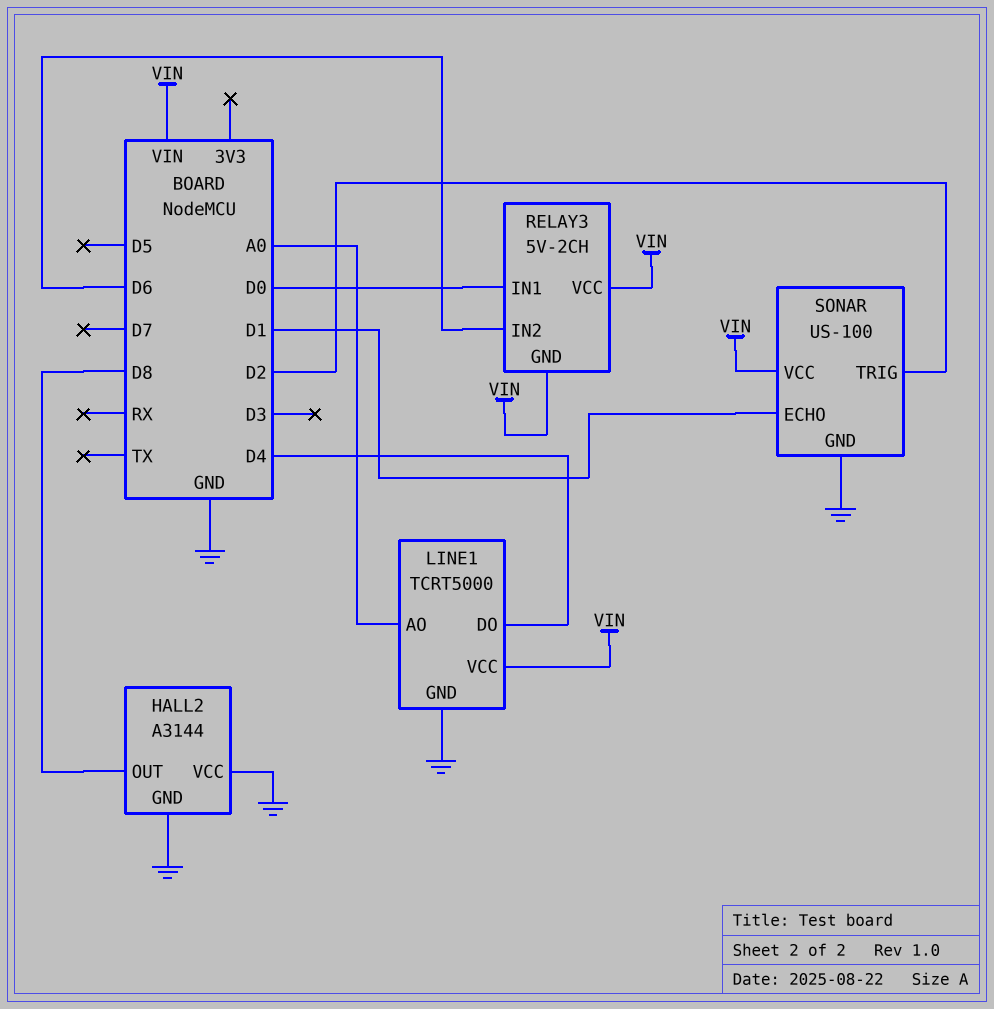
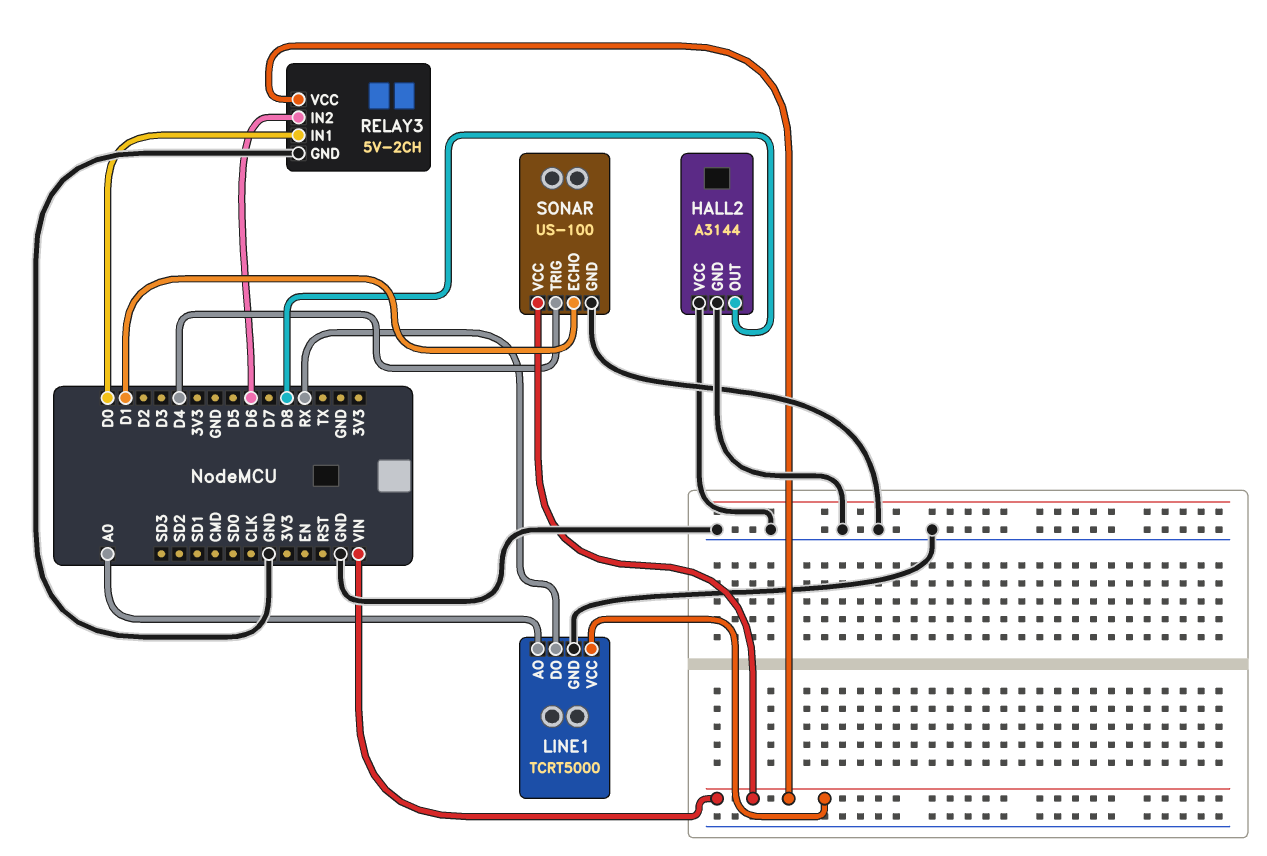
LINE1 pin DO: D4 -> RX
RELAY3 pin GND: VIN -> GND
SONAR pin TRIG: D2 -> D4

